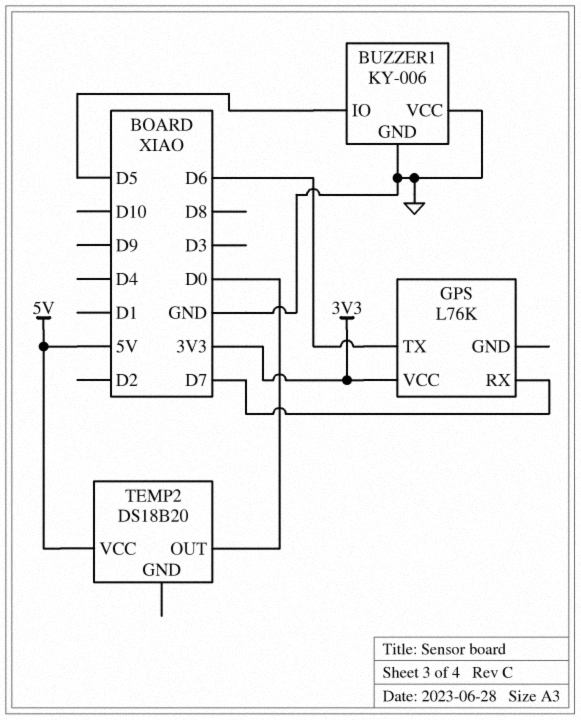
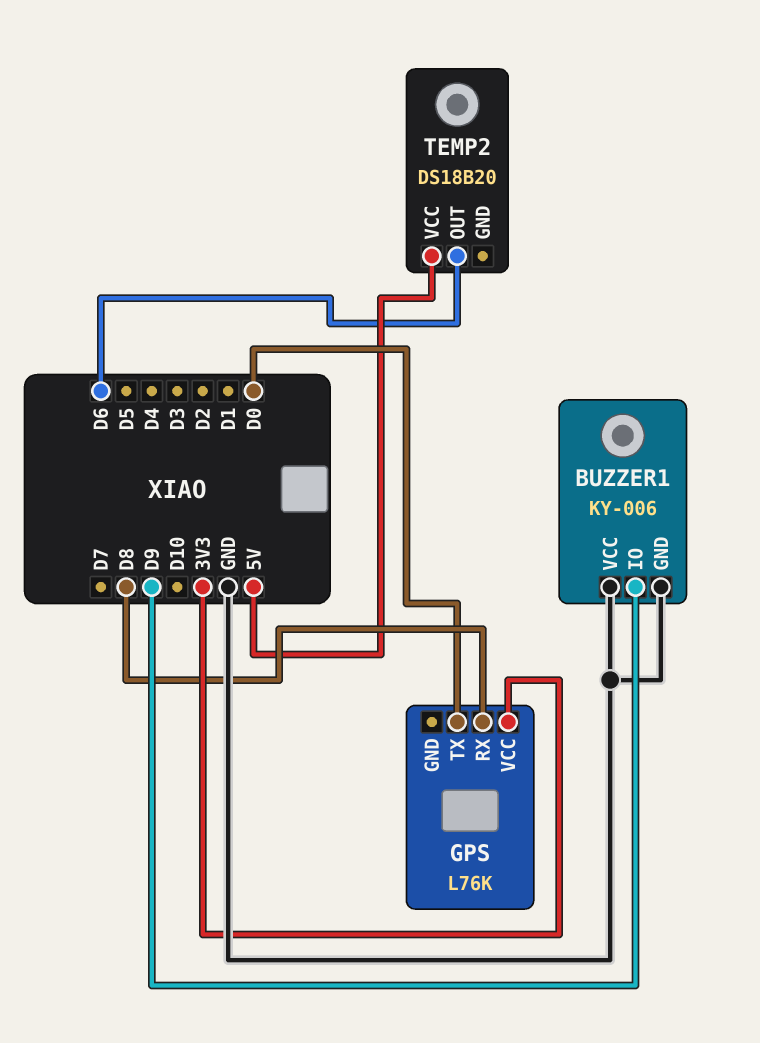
BUZZER1 pin IO: D5 -> D9
GPS pin RX: D7 -> D8
GPS pin TX: D6 -> D0
TEMP2 pin OUT: D0 -> D6

